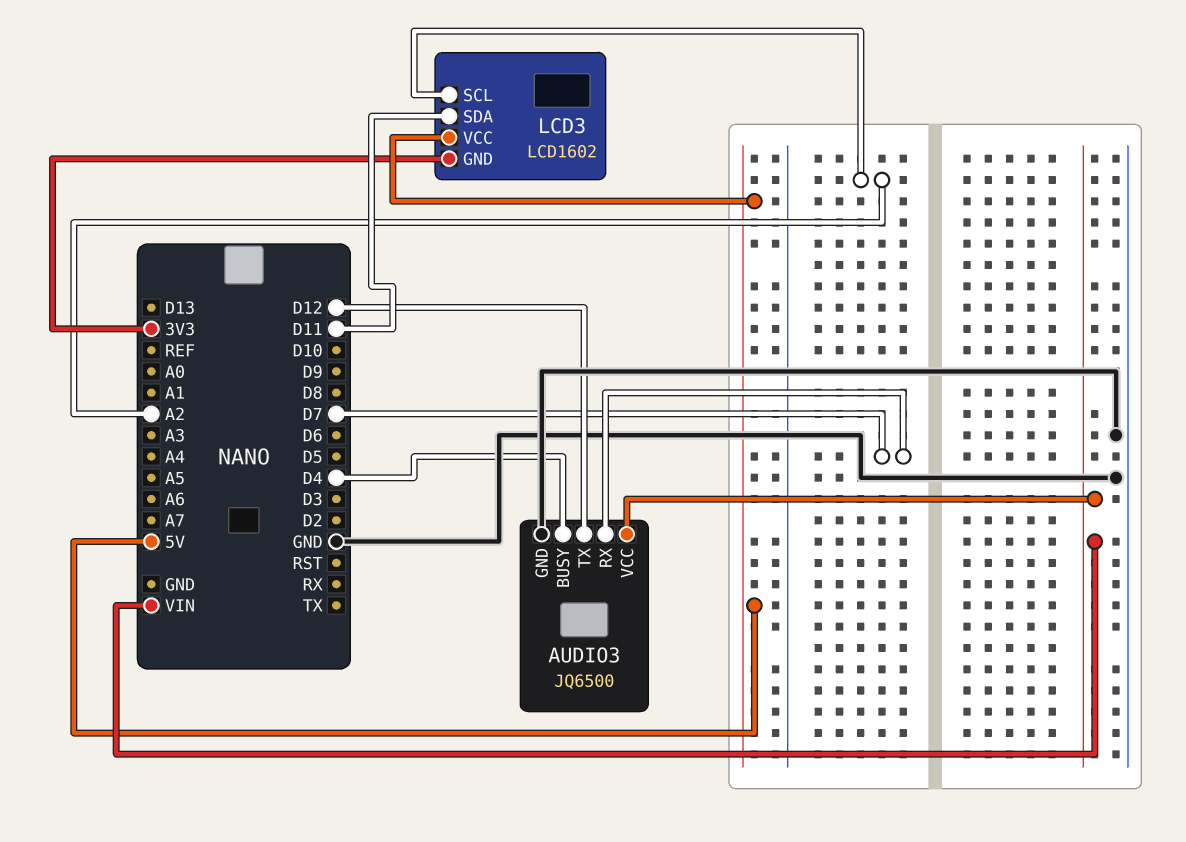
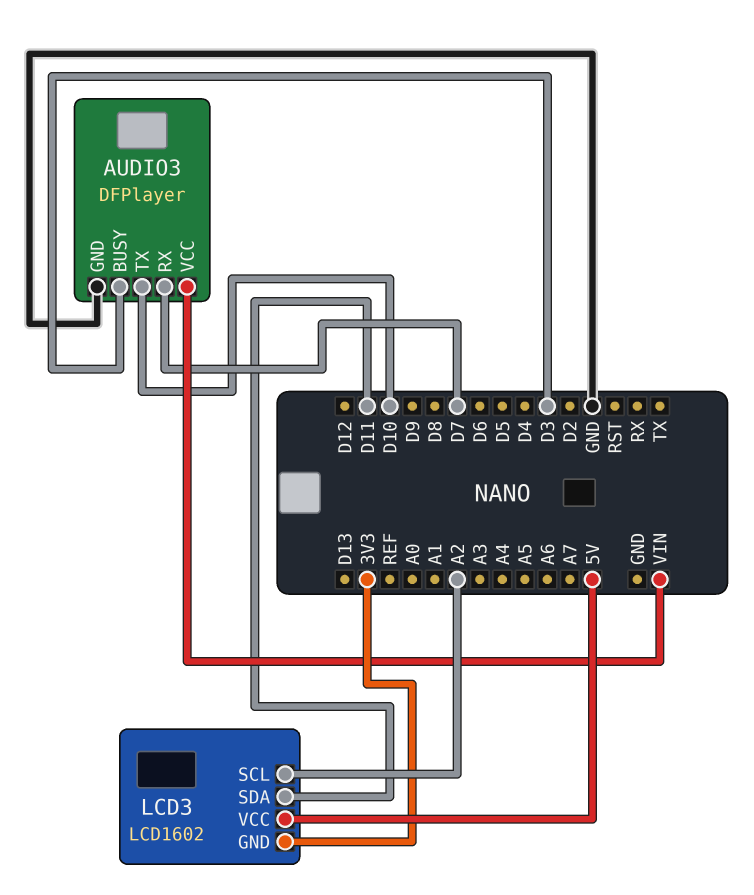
AUDIO3: JQ6500 -> DFPlayer
AUDIO3 pin BUSY: D4 -> D3
AUDIO3 pin TX: D12 -> D10

